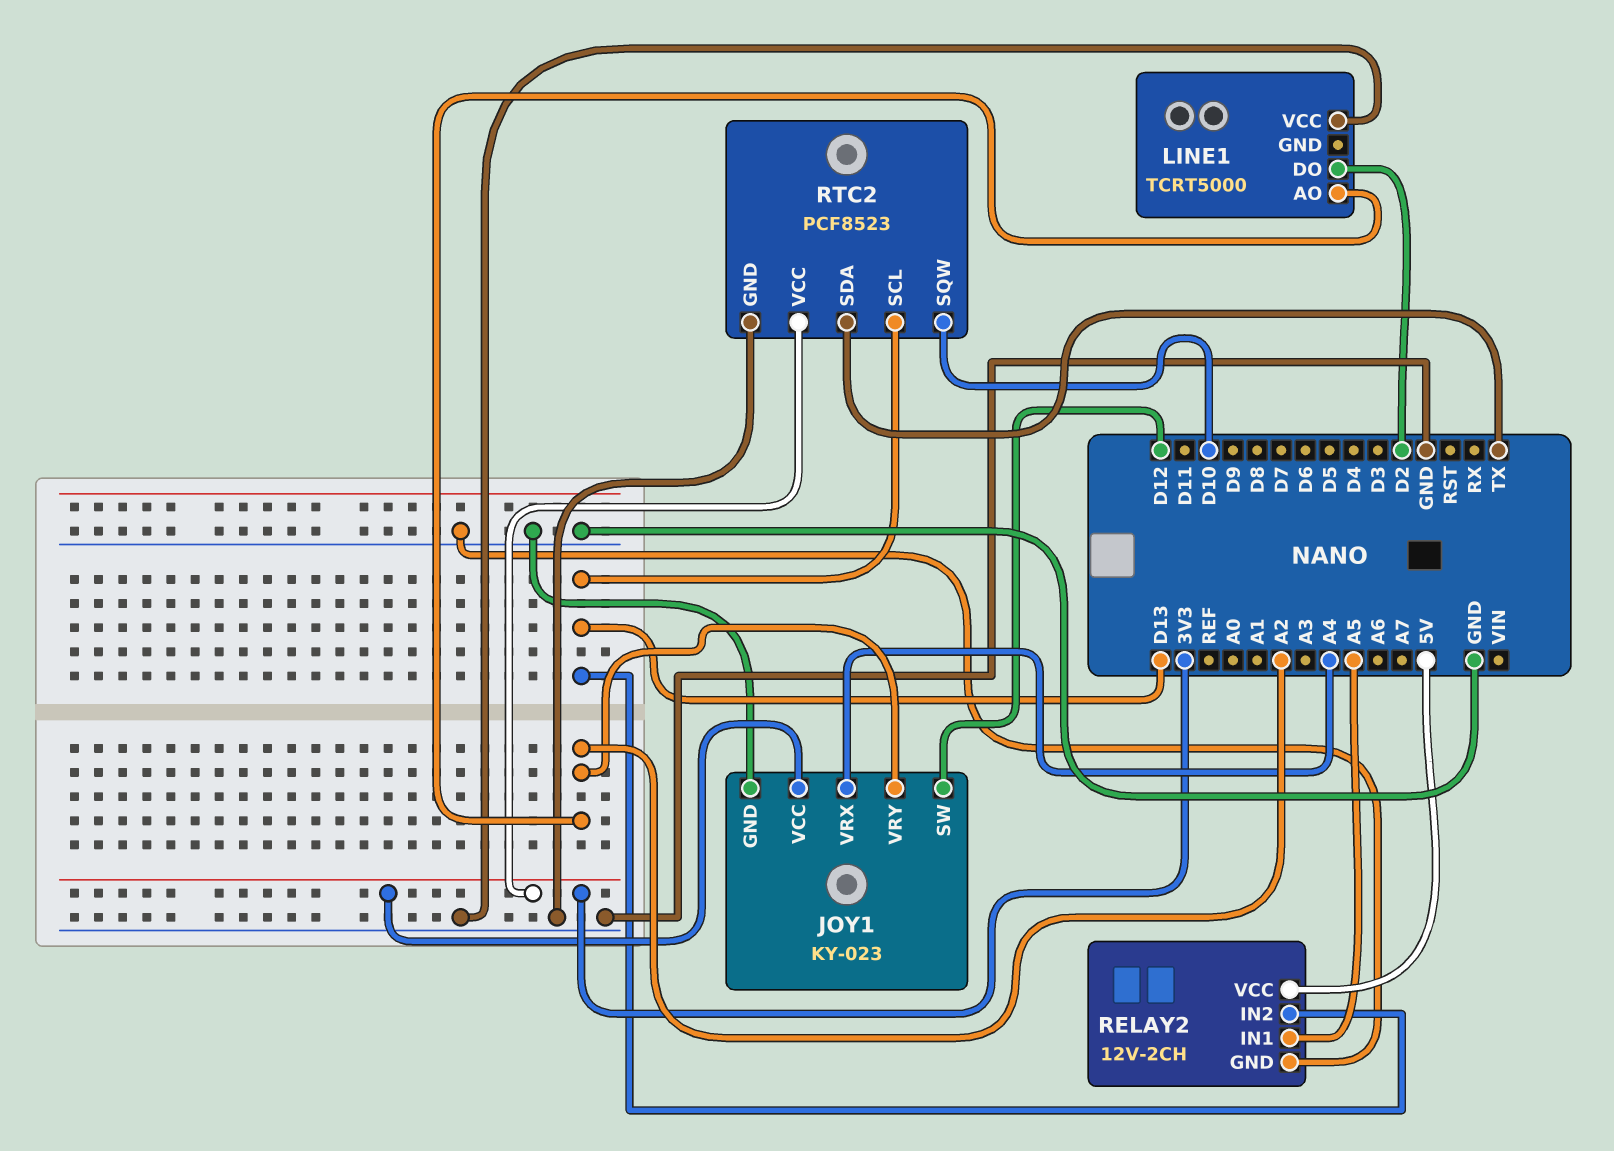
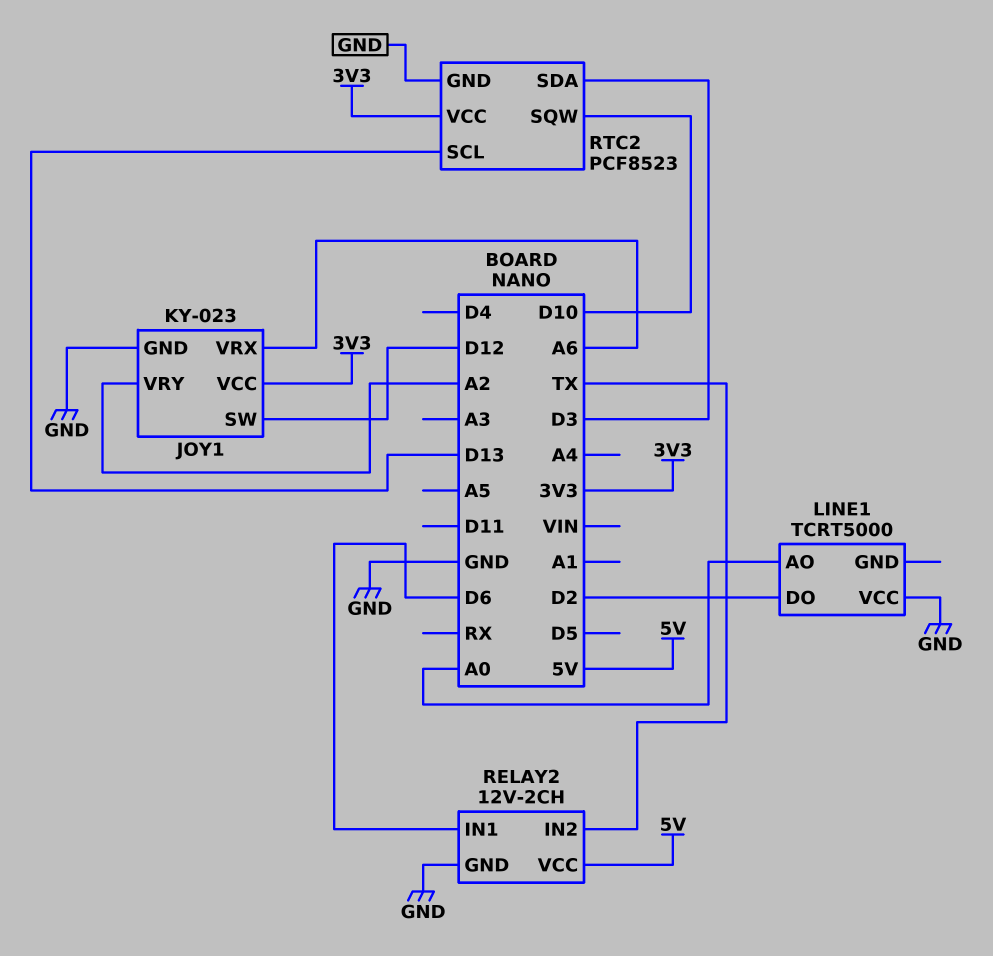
JOY1 pin VRX: A4 -> A6
LINE1 pin AO: A2 -> A0
RELAY2 pin IN1: A5 -> D6
RELAY2 pin IN2: D13 -> TX
RTC2 pin SDA: TX -> D3

